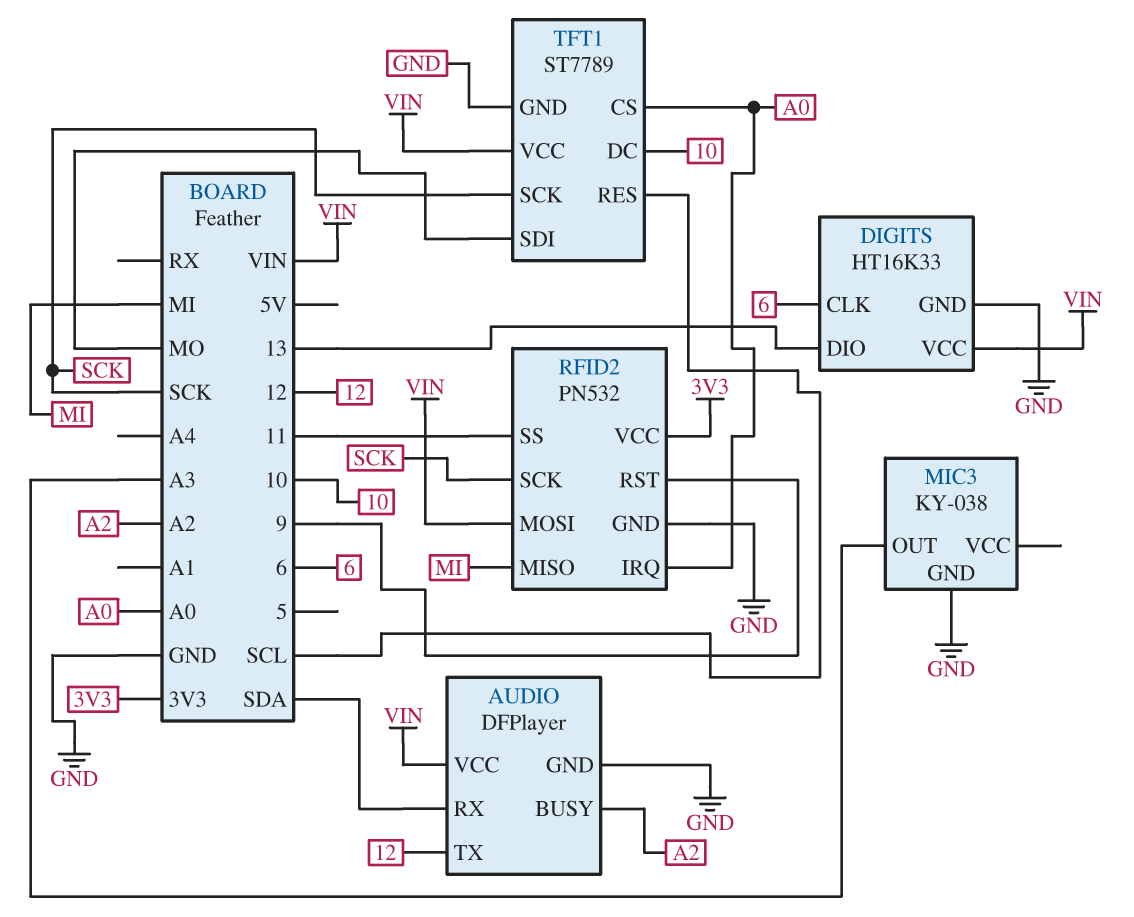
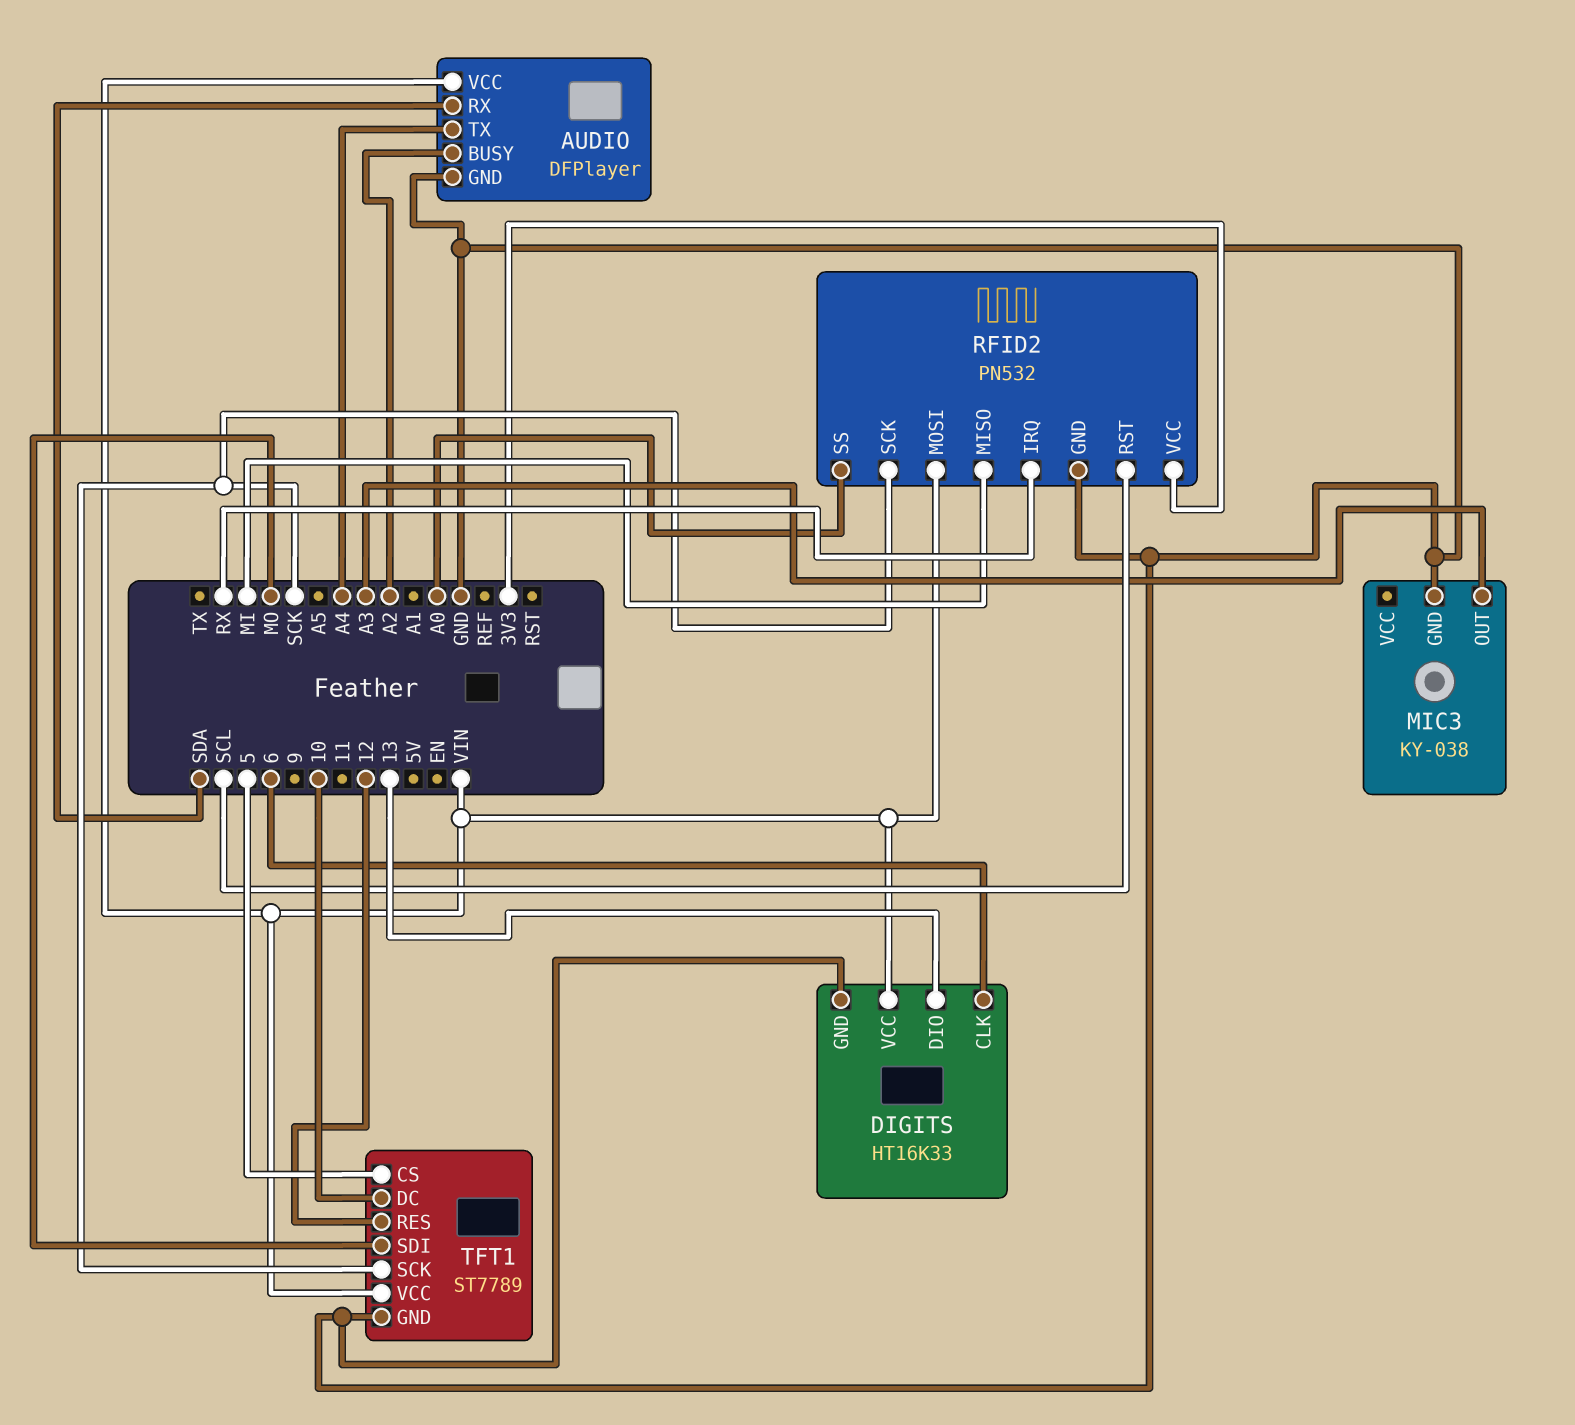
AUDIO pin TX: 12 -> A4
RFID2 pin IRQ: A0 -> RX
RFID2 pin RST: 9 -> SCL
RFID2 pin SS: 11 -> A0
TFT1 pin CS: A0 -> 5
TFT1 pin RES: SCL -> 12

